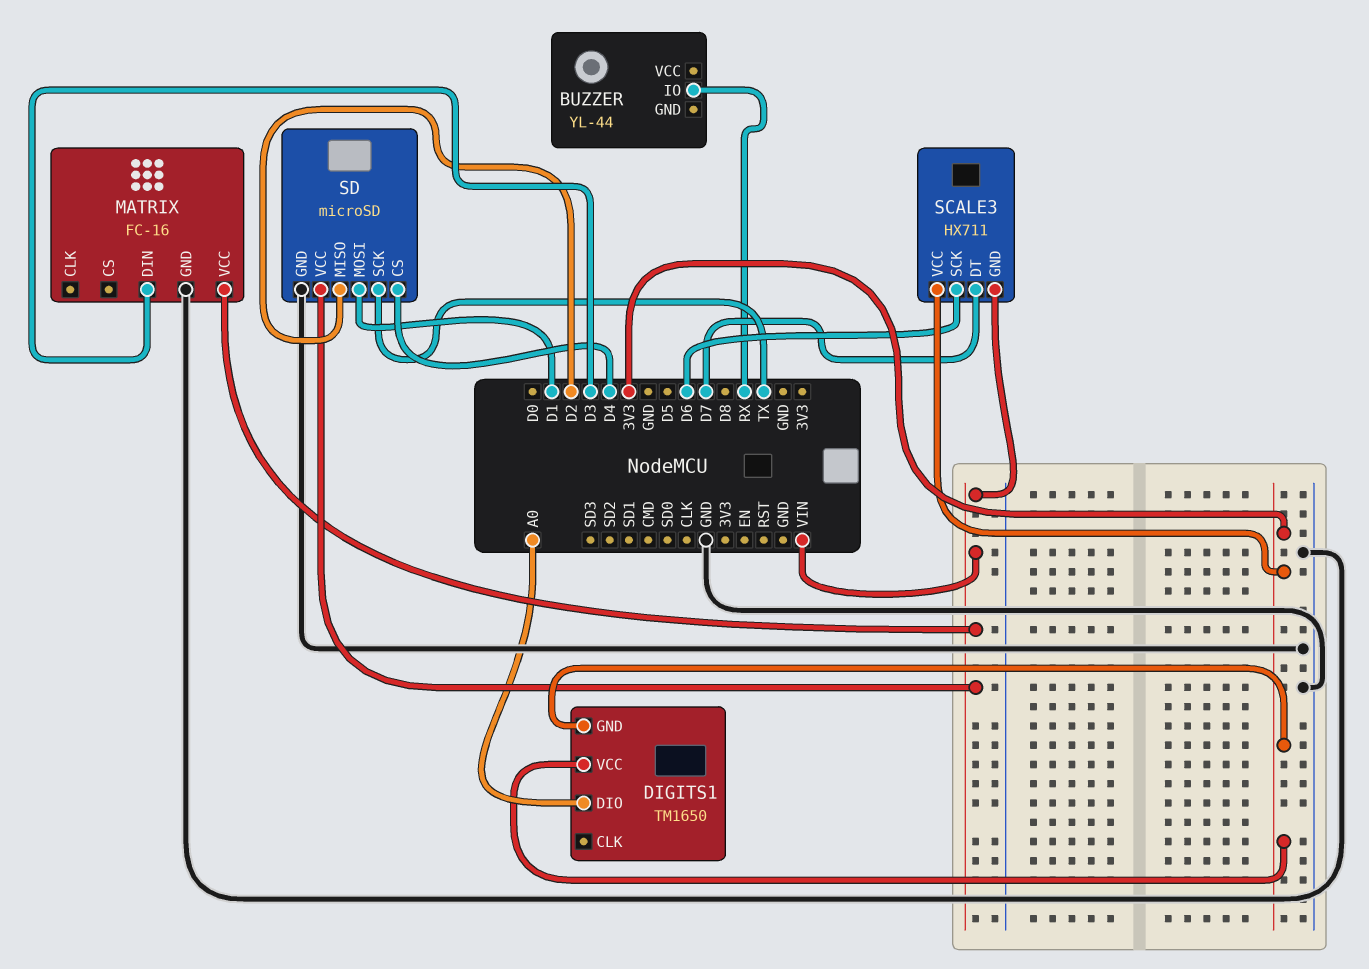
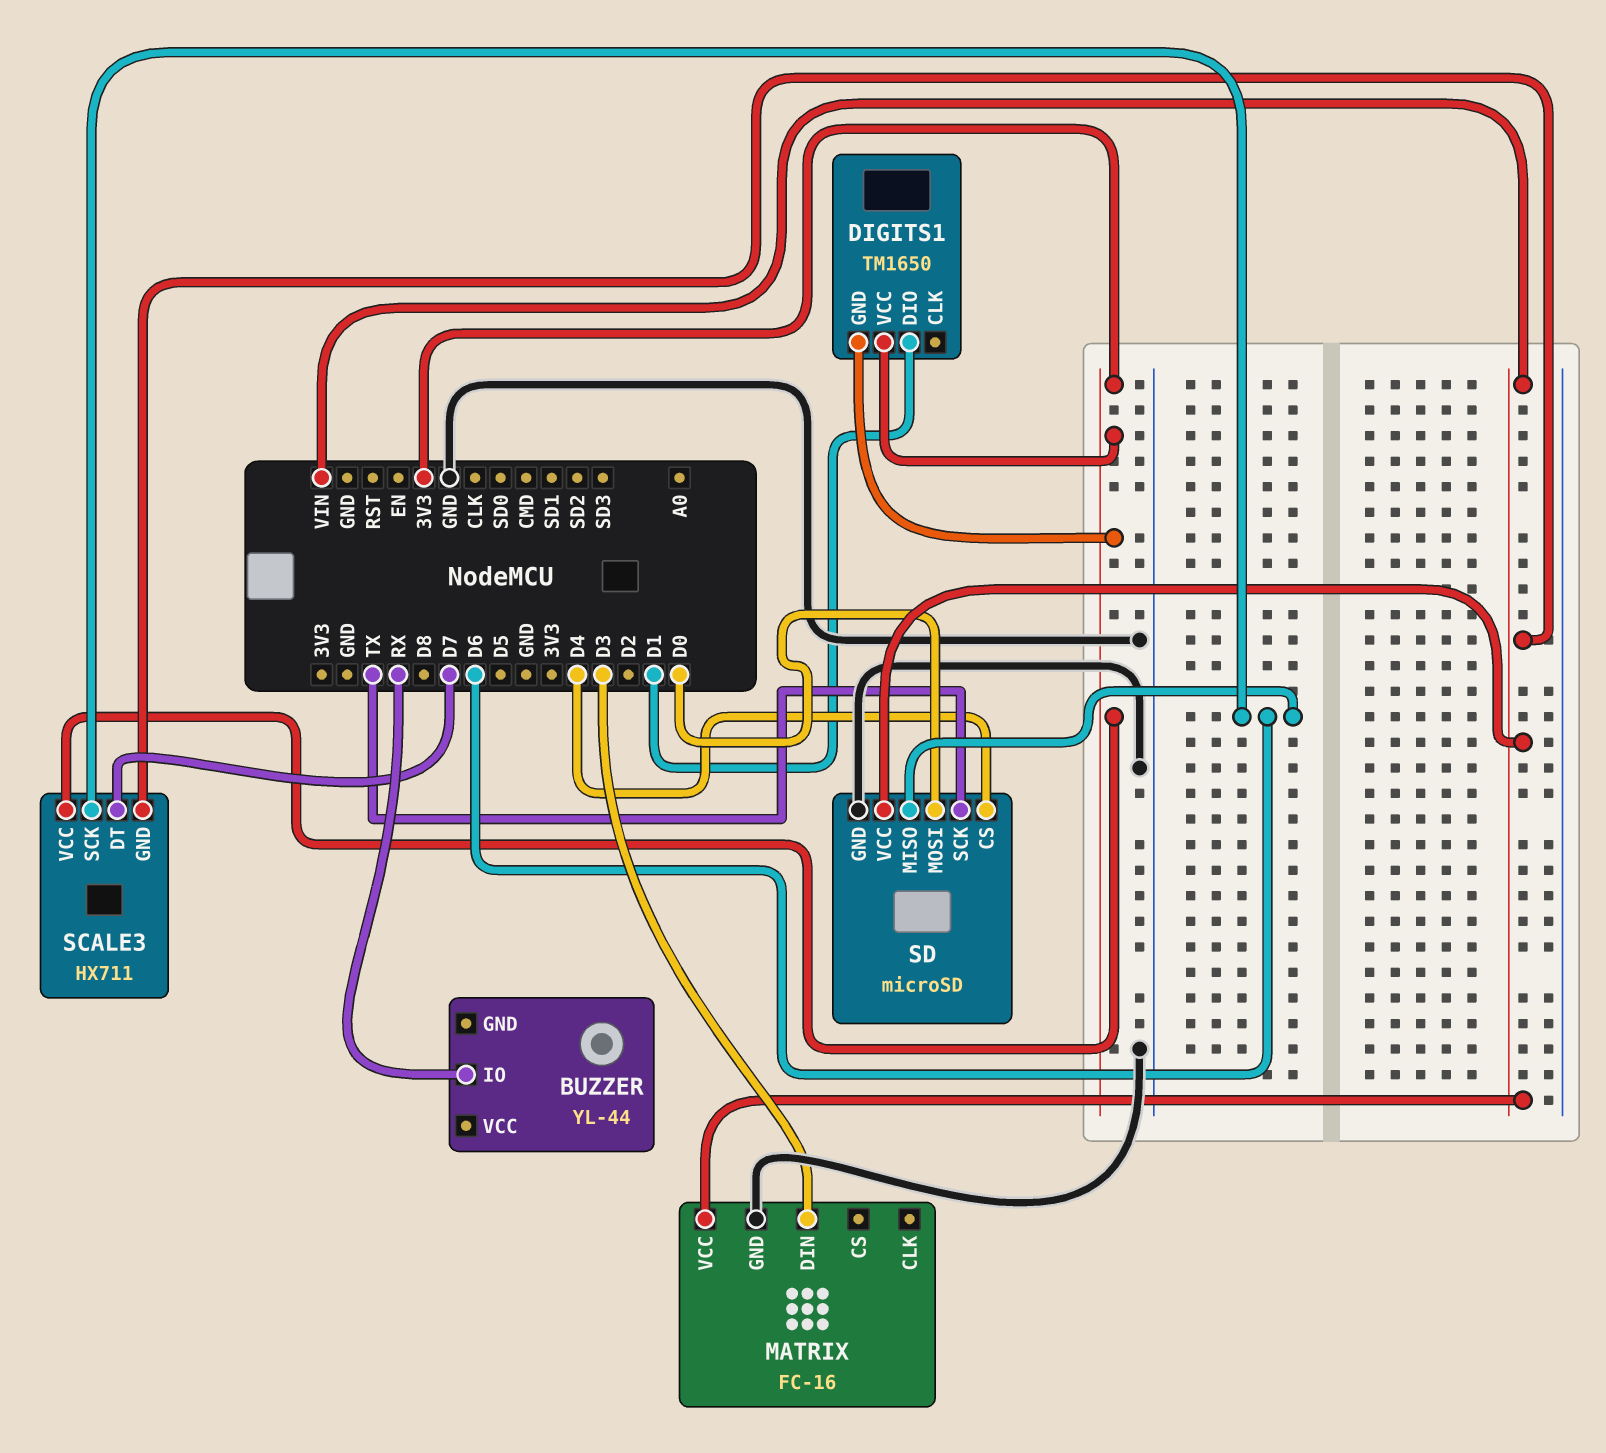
DIGITS1 pin DIO: A0 -> D1
SD pin MISO: D2 -> D6
SD pin MOSI: D1 -> D0

